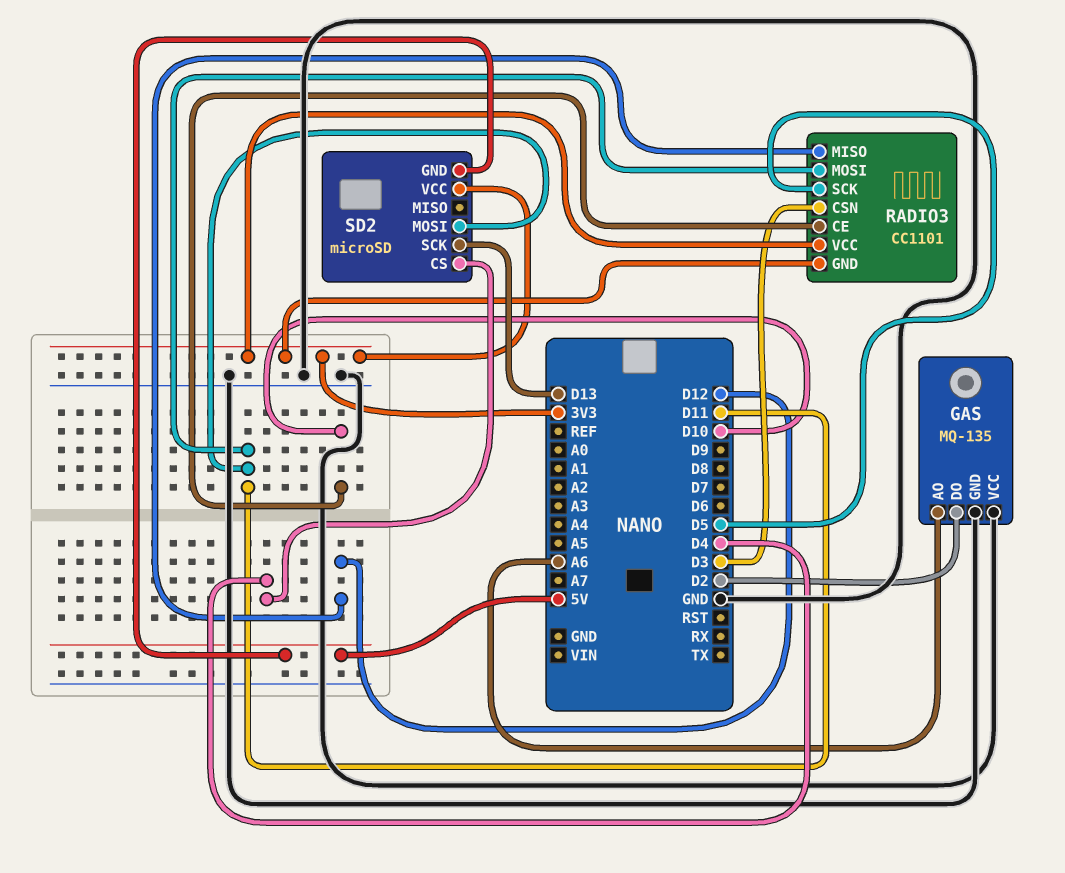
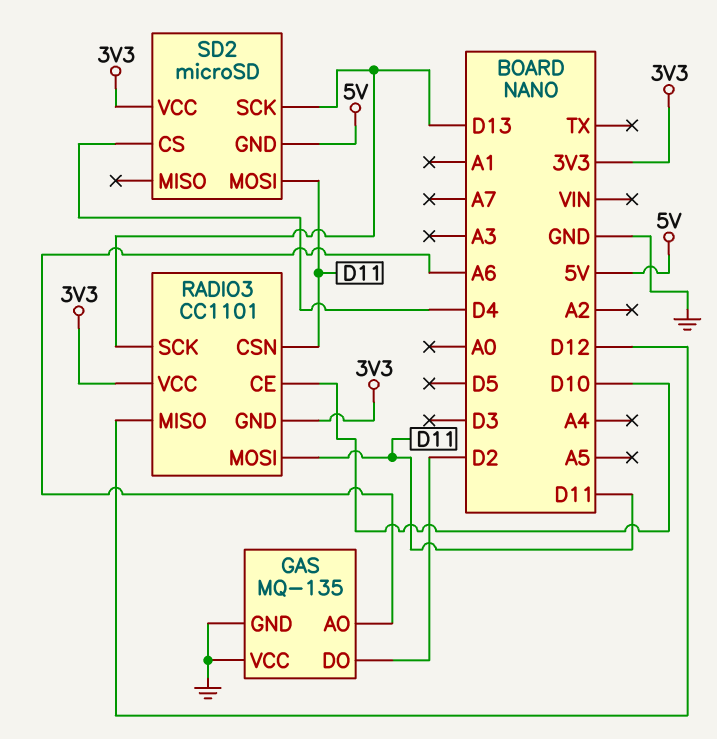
RADIO3 pin CSN: D3 -> D11
RADIO3 pin SCK: D5 -> D13

